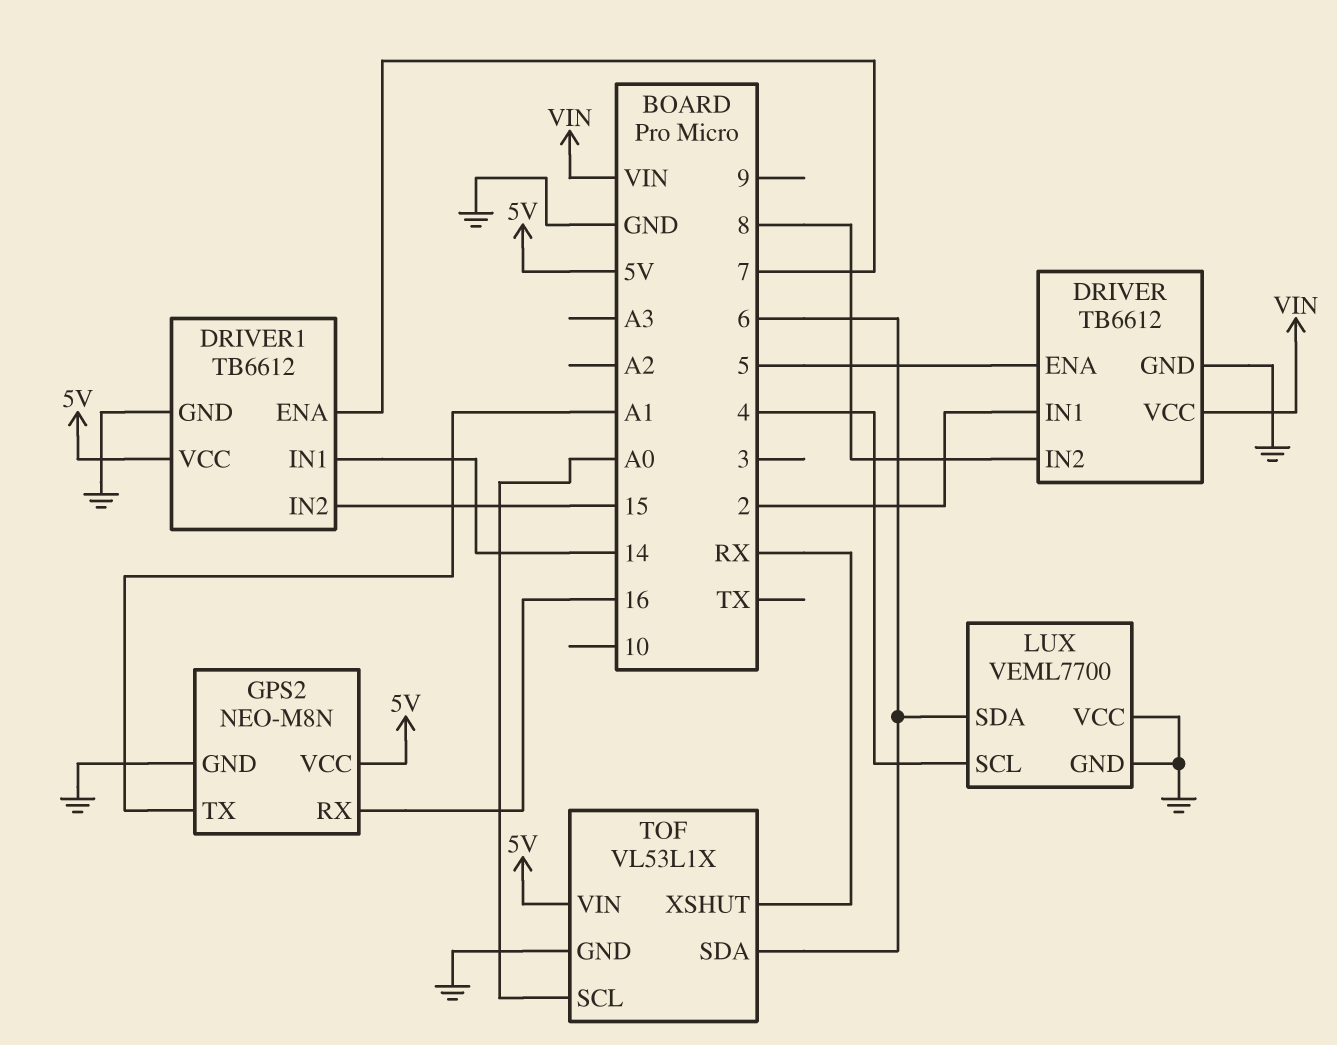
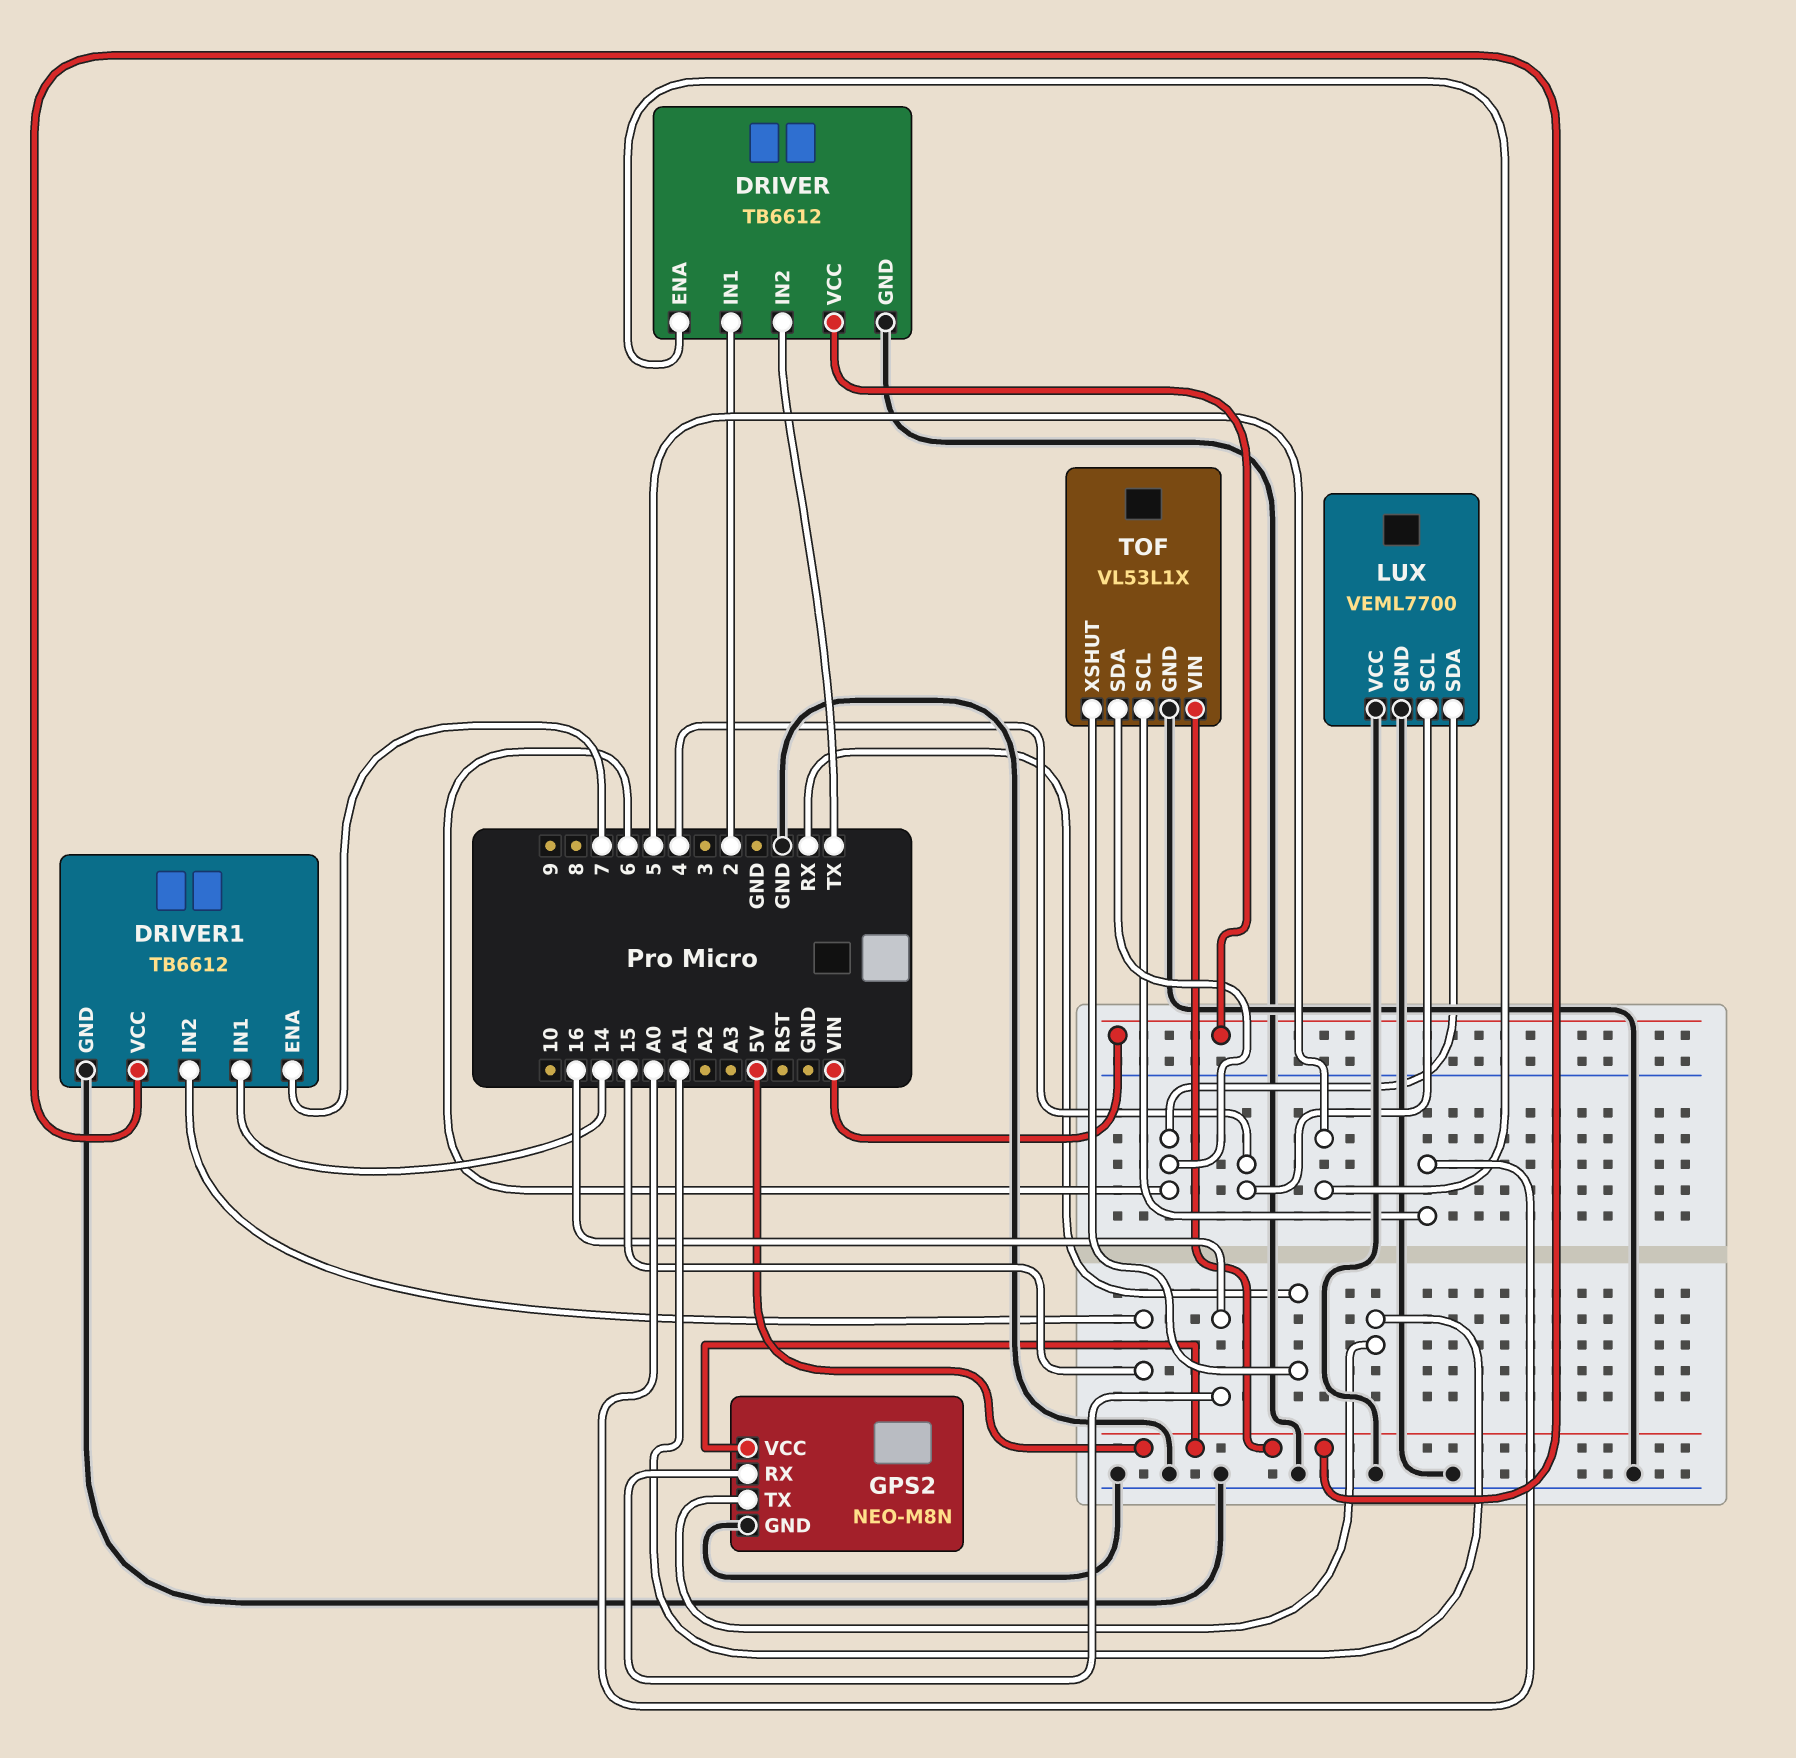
DRIVER pin IN2: 8 -> TX

